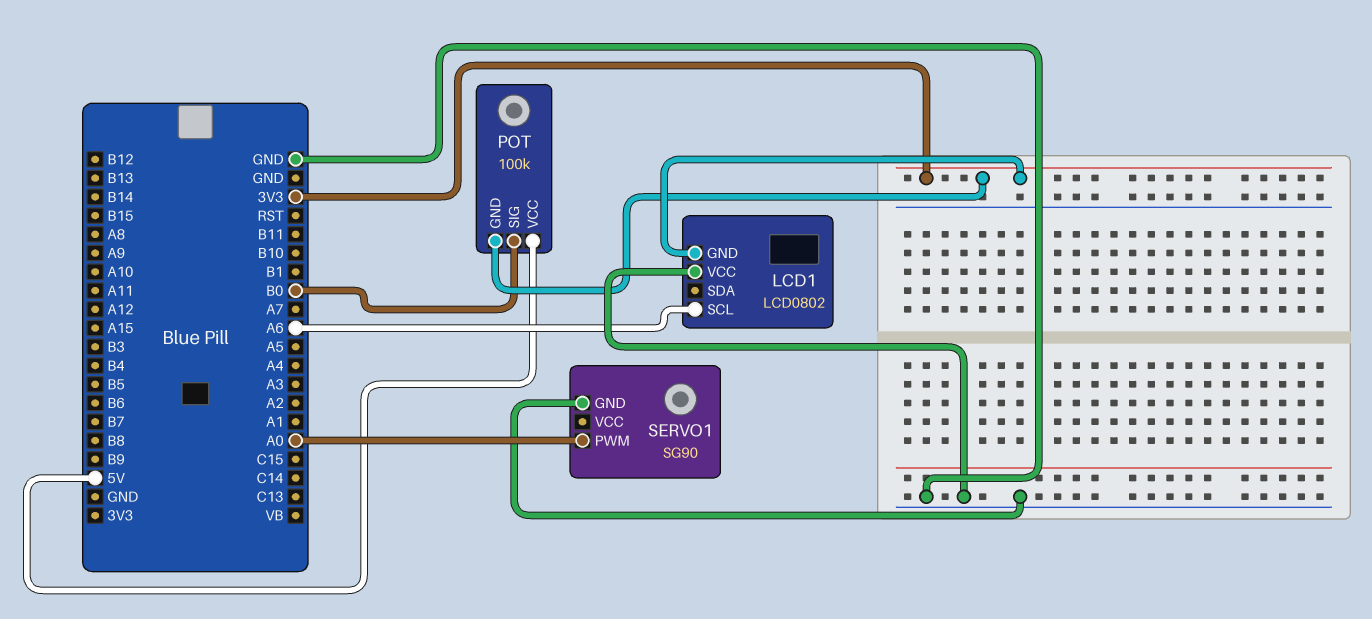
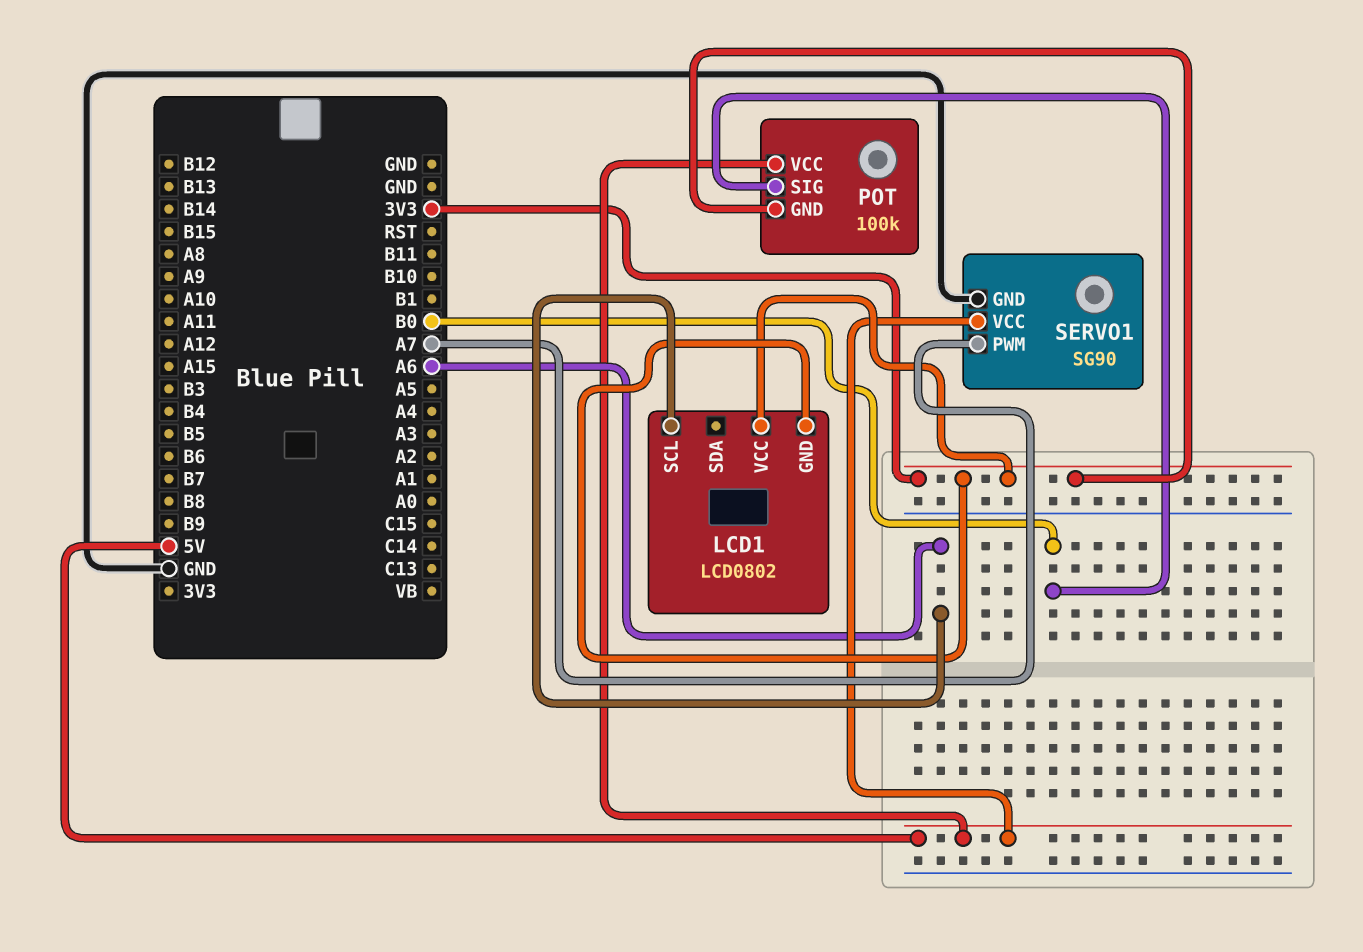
LCD1 pin VCC: GND -> 3V3
SERVO1 pin PWM: A0 -> A7
SERVO1 pin VCC: none -> 5V

